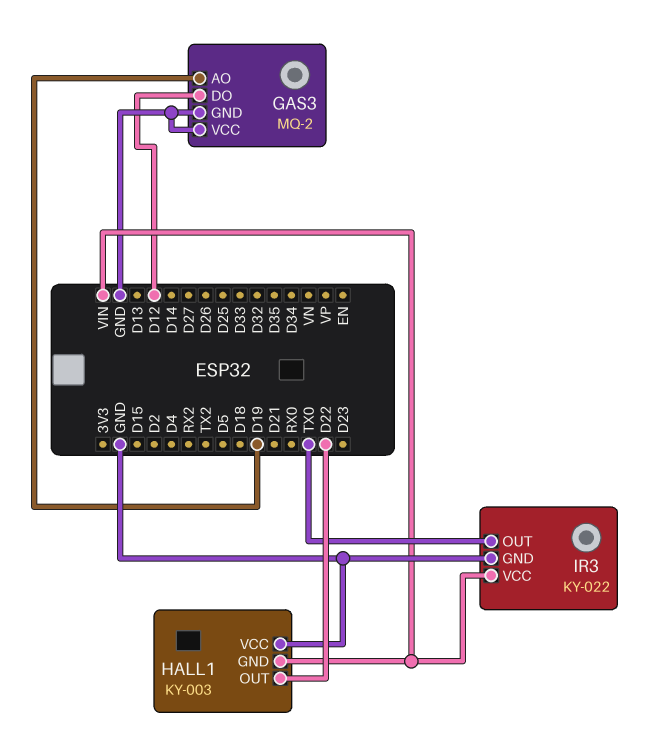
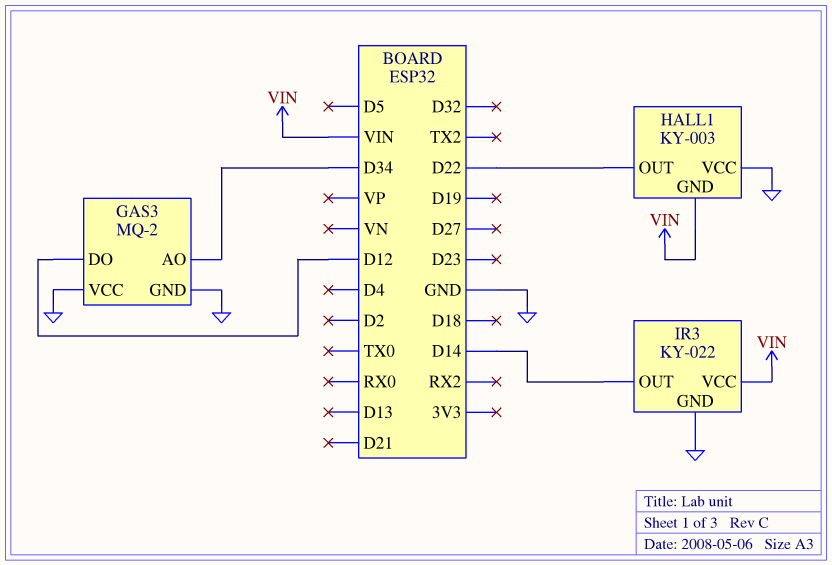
GAS3 pin AO: D19 -> D34
IR3 pin OUT: TX0 -> D14

